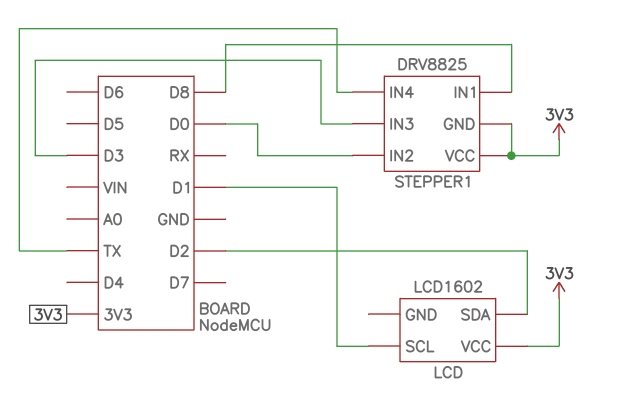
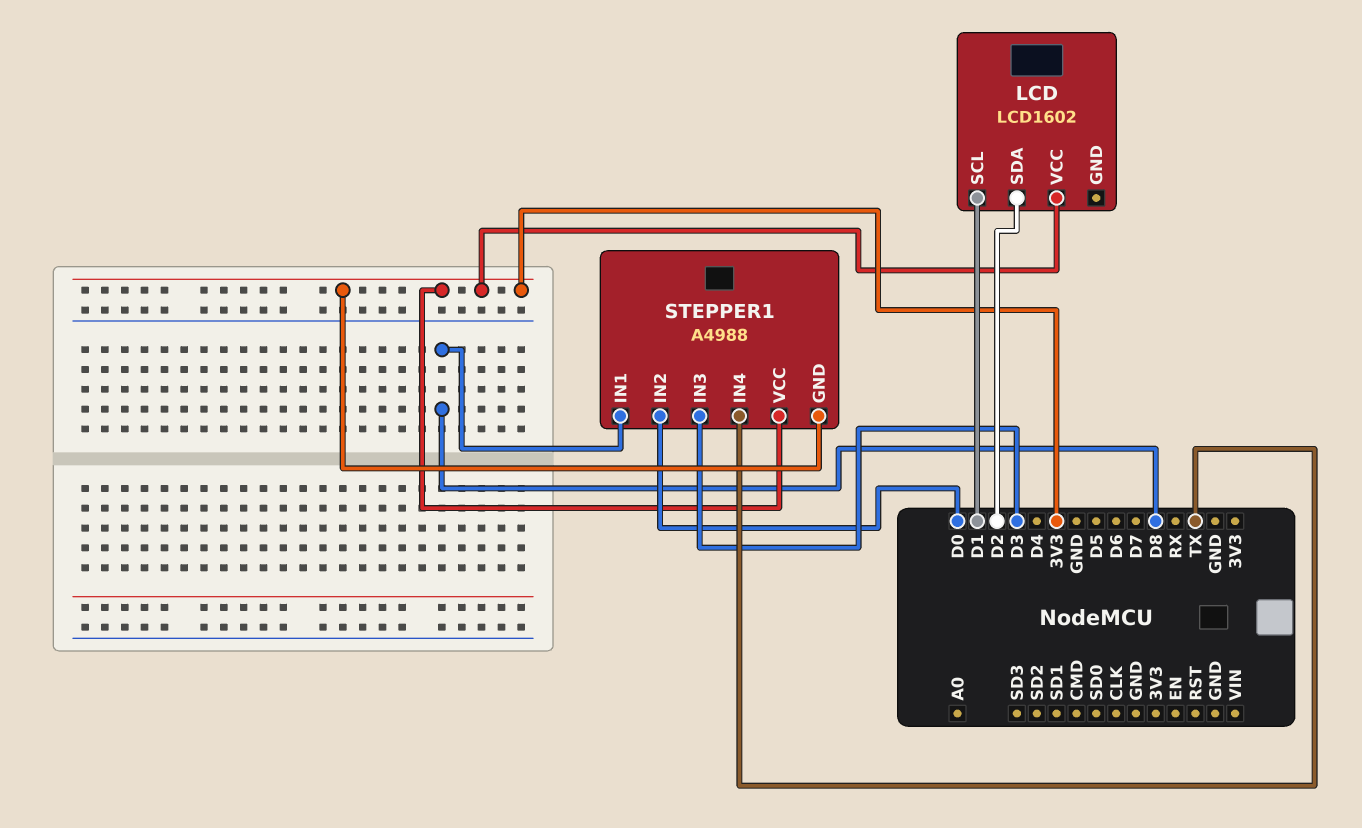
STEPPER1: DRV8825 -> A4988

